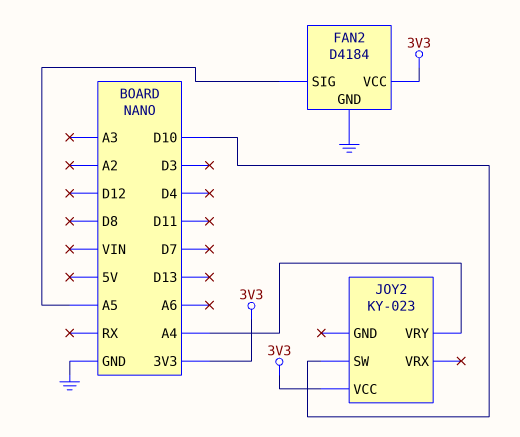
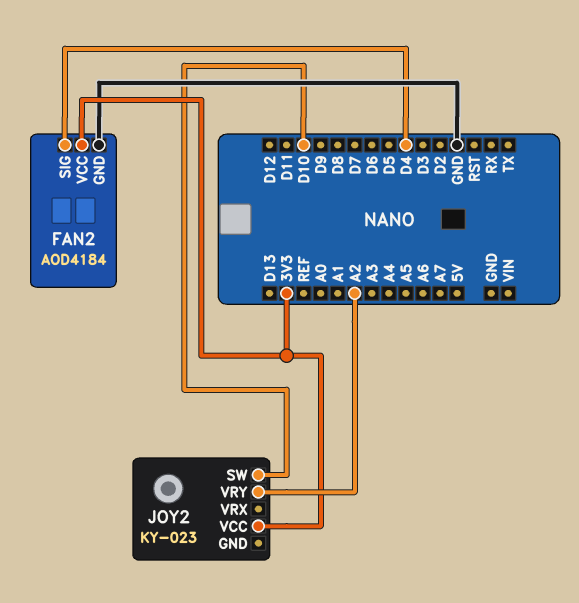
FAN2: D4184 -> AOD4184
FAN2 pin SIG: A5 -> D4
JOY2 pin VRY: A4 -> A2

